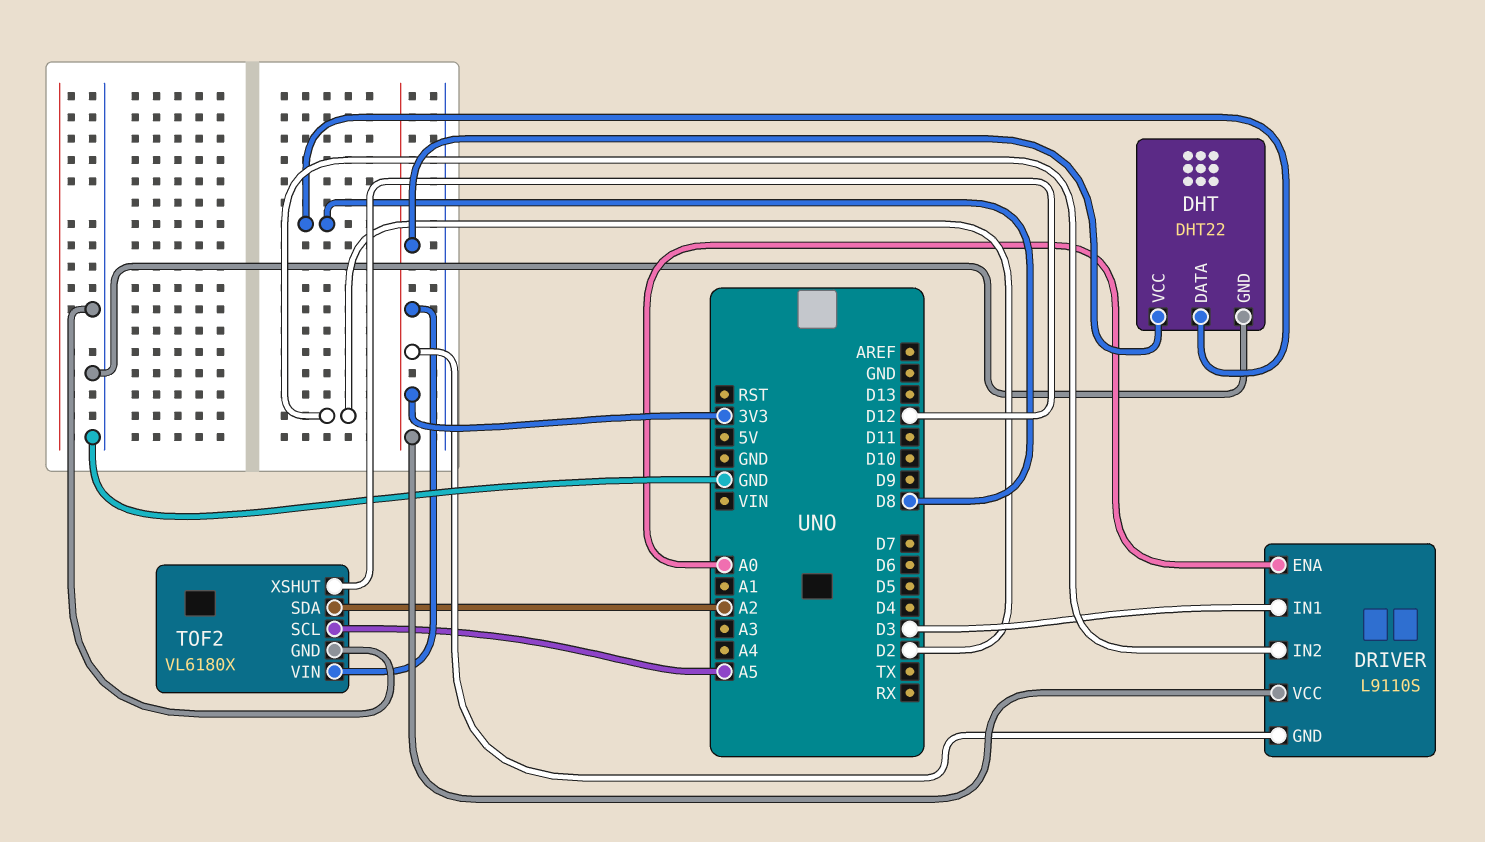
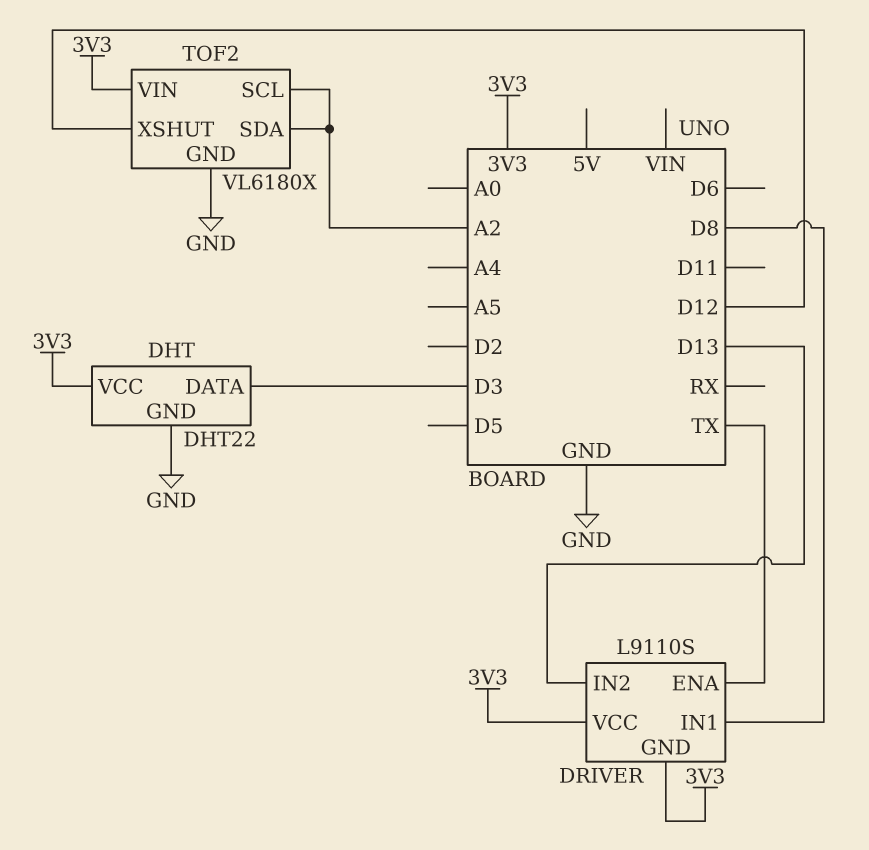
DHT pin DATA: D8 -> D3
DRIVER pin ENA: A0 -> TX
DRIVER pin IN1: D3 -> D8
DRIVER pin IN2: D2 -> D13
TOF2 pin SCL: A5 -> A2

